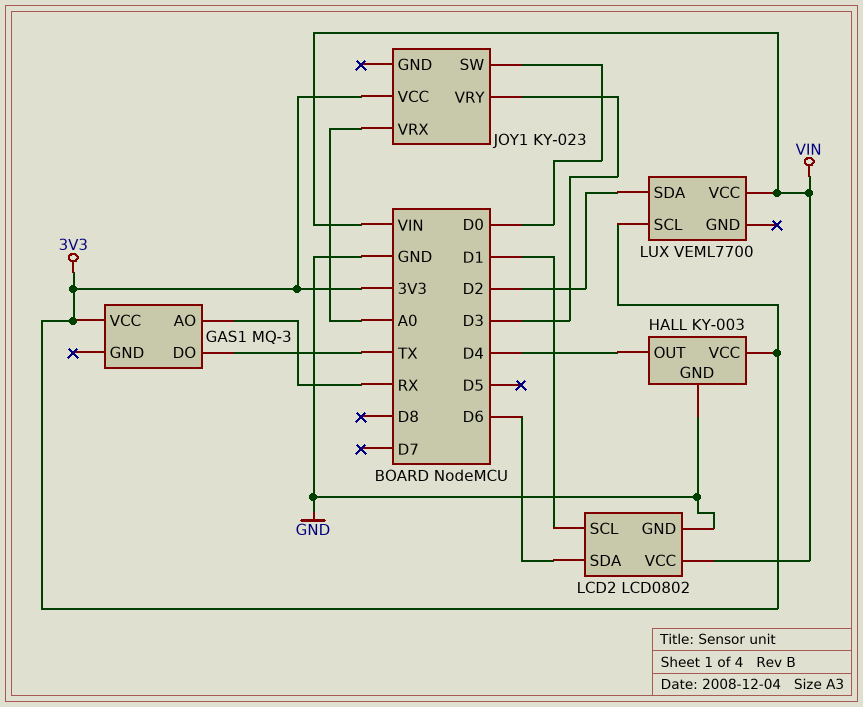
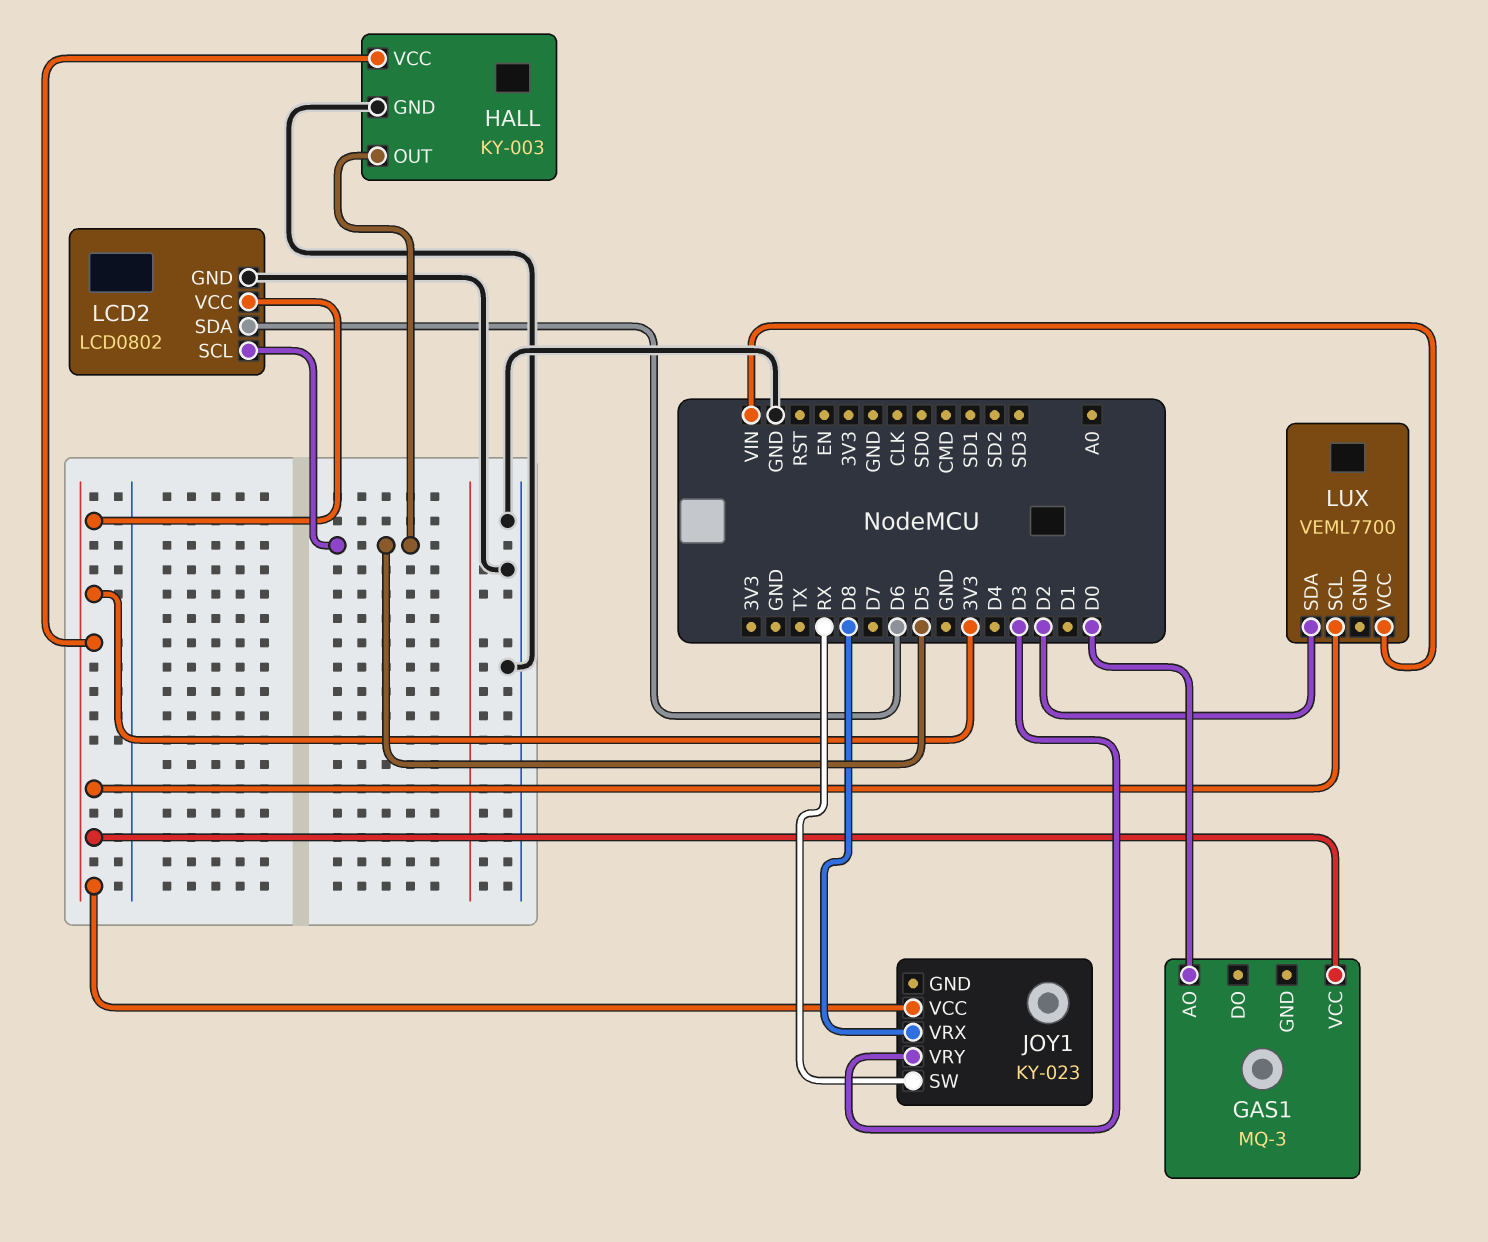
GAS1 pin AO: RX -> D0
GAS1 pin DO: TX -> none
HALL pin OUT: D4 -> D5
JOY1 pin SW: D0 -> RX
JOY1 pin VRX: A0 -> D8
LCD2 pin SCL: D1 -> D5
LCD2 pin VCC: VIN -> 3V3

